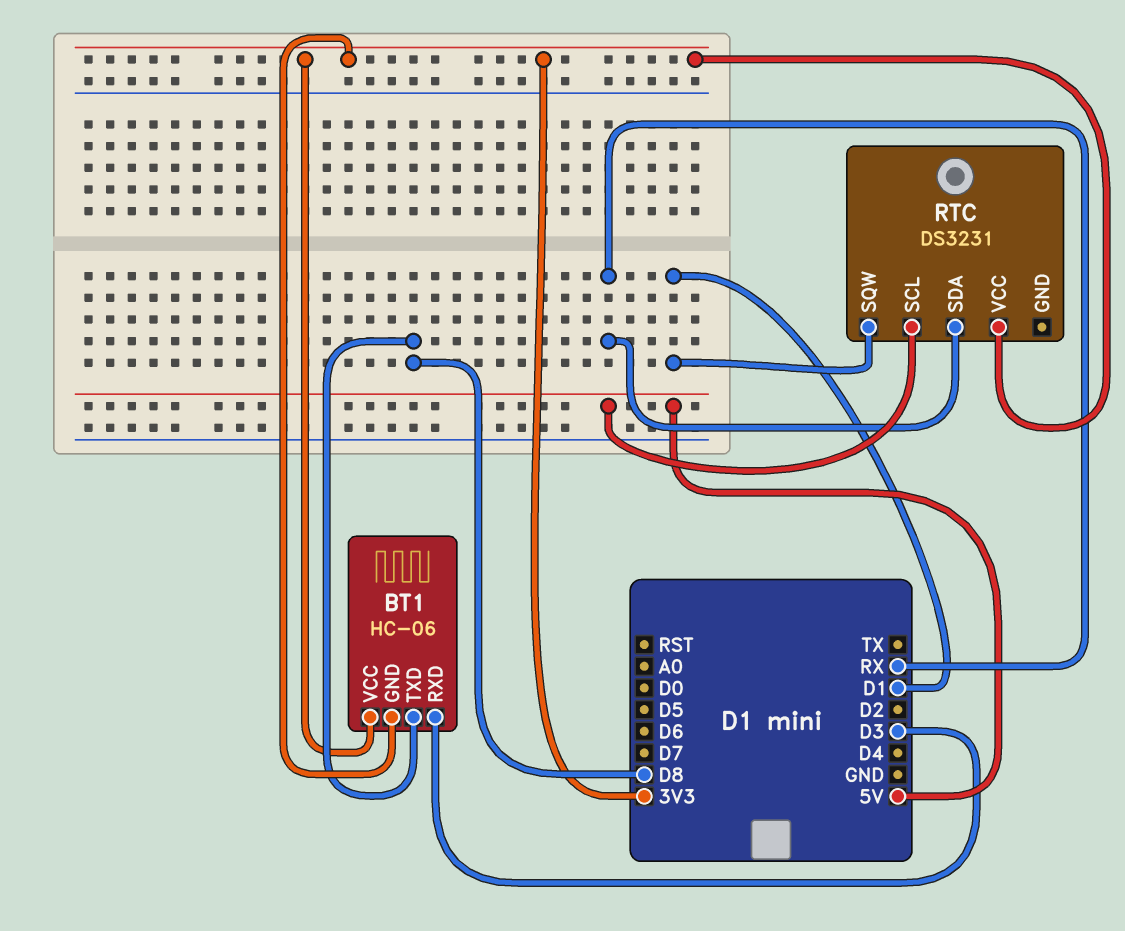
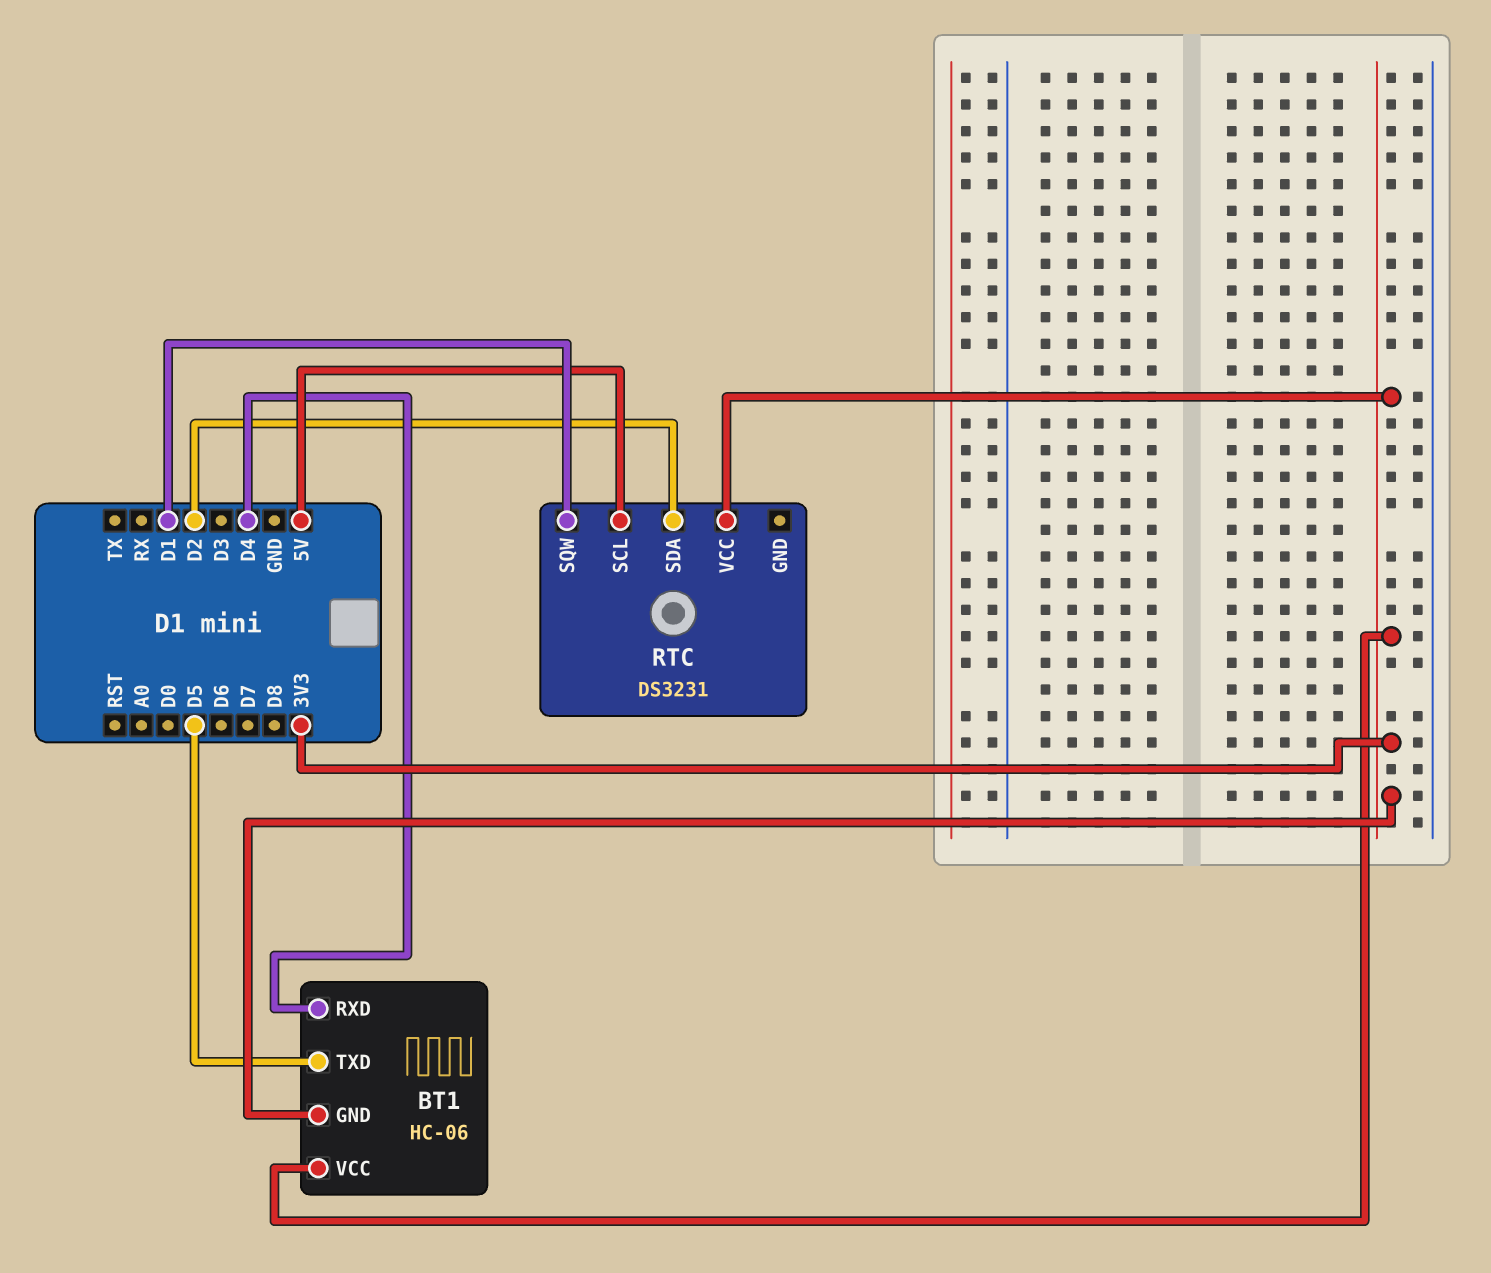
BT1 pin RXD: D3 -> D4
BT1 pin TXD: D8 -> D5
RTC pin SDA: RX -> D2

